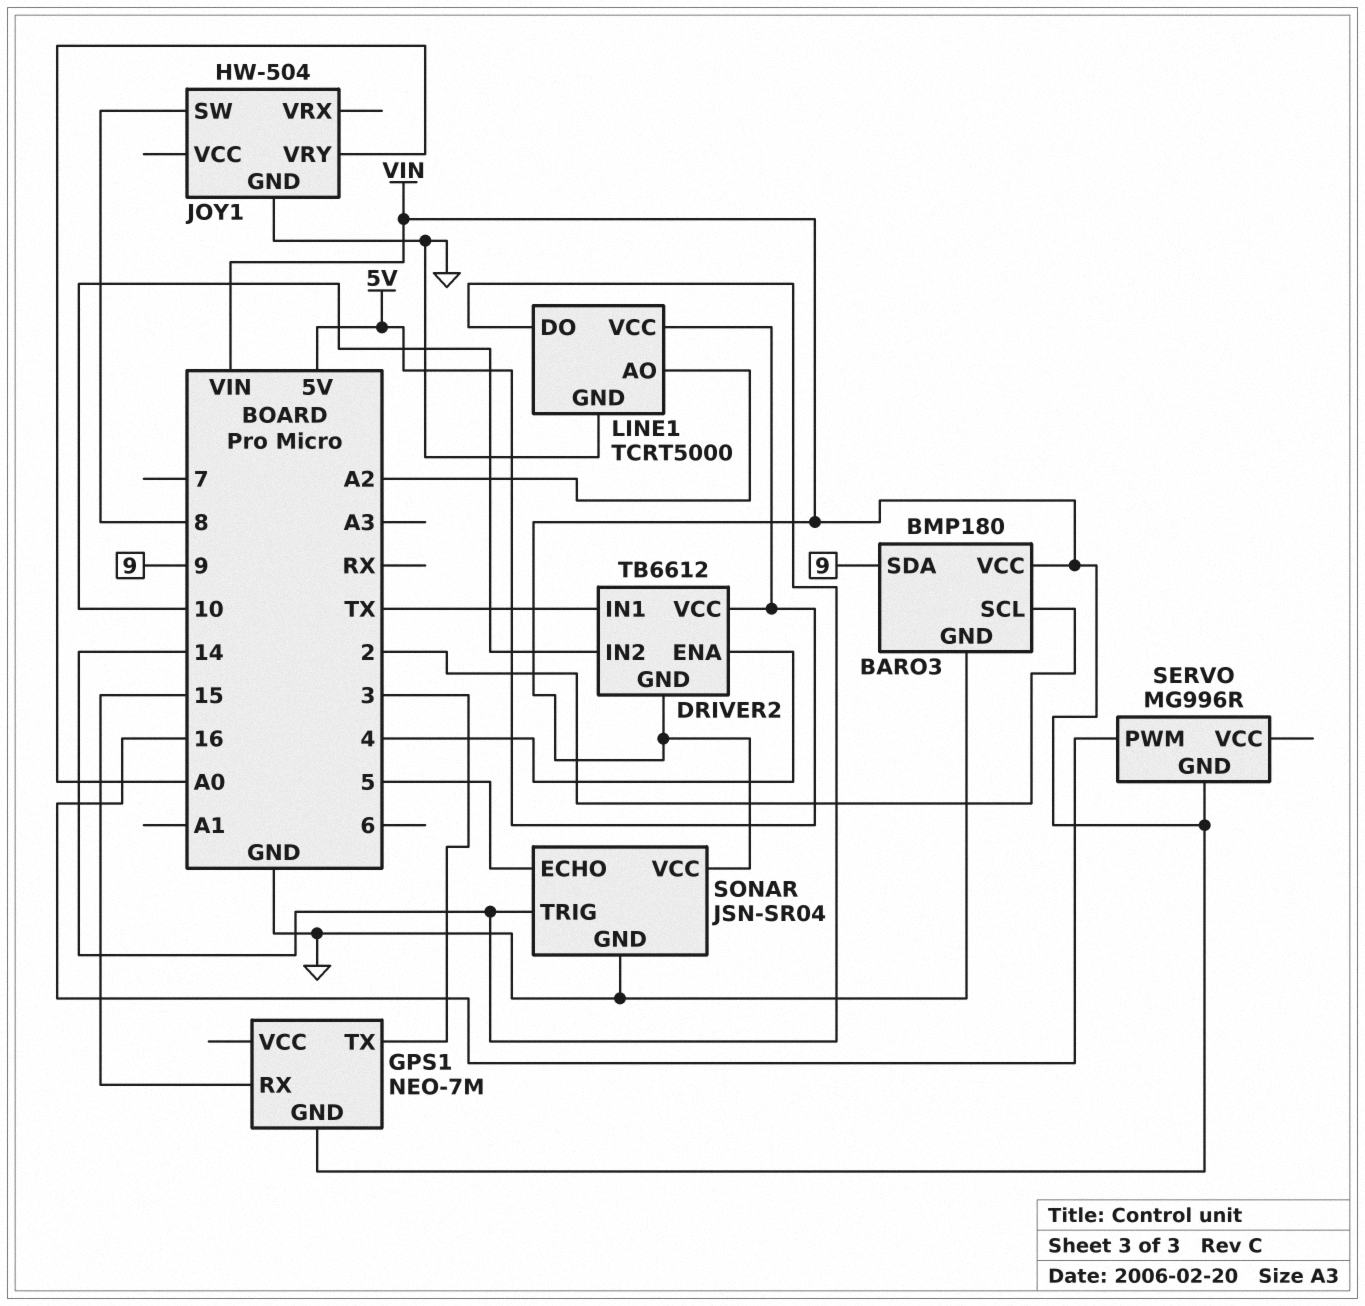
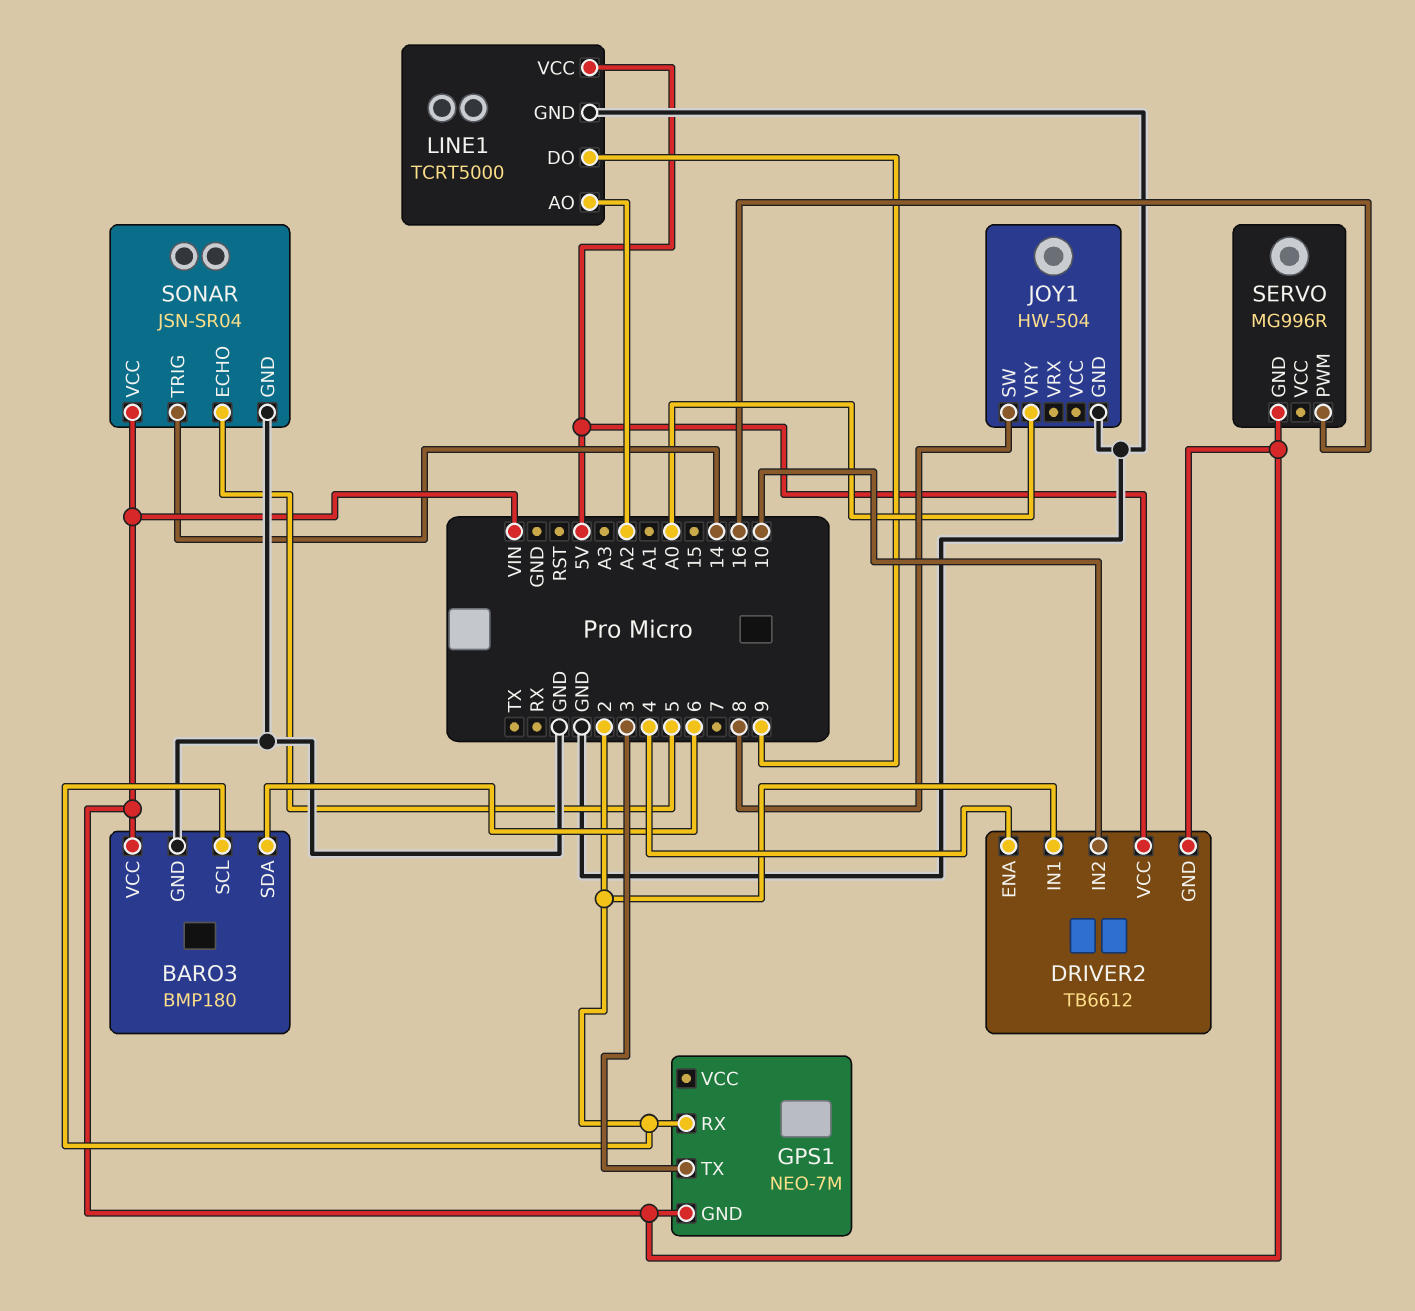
BARO3 pin SDA: 9 -> 6
DRIVER2 pin IN1: TX -> 2
GPS1 pin RX: 15 -> 2
LINE1 pin DO: 14 -> 9

